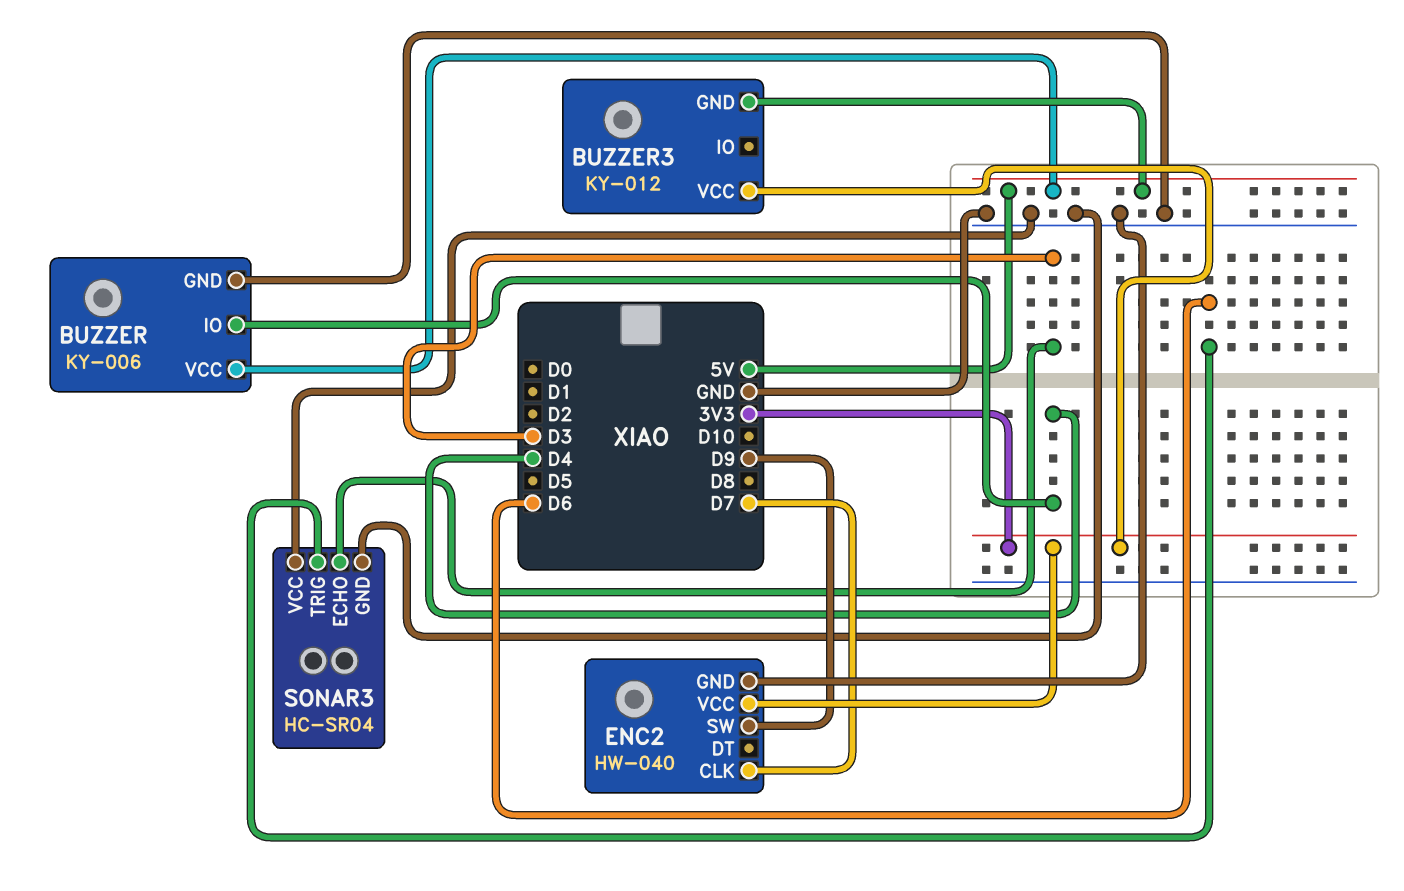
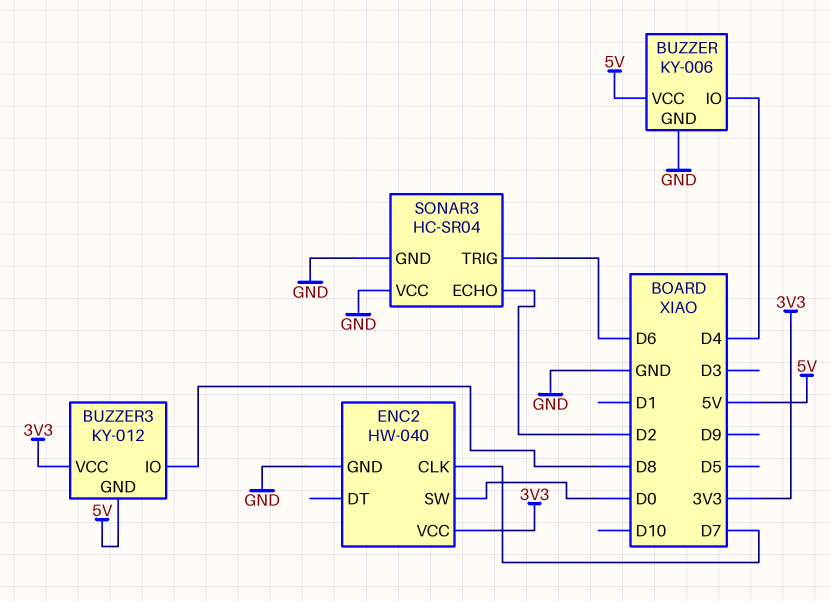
BUZZER3 pin IO: none -> D8
ENC2 pin SW: D9 -> D0
SONAR3 pin ECHO: D3 -> D2

